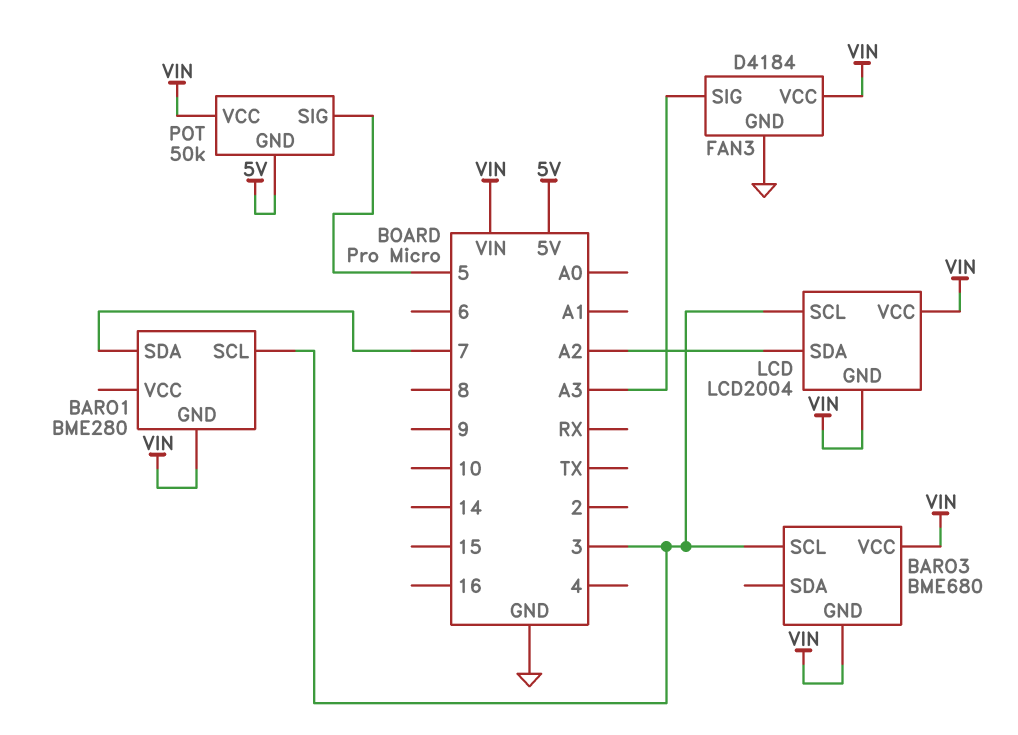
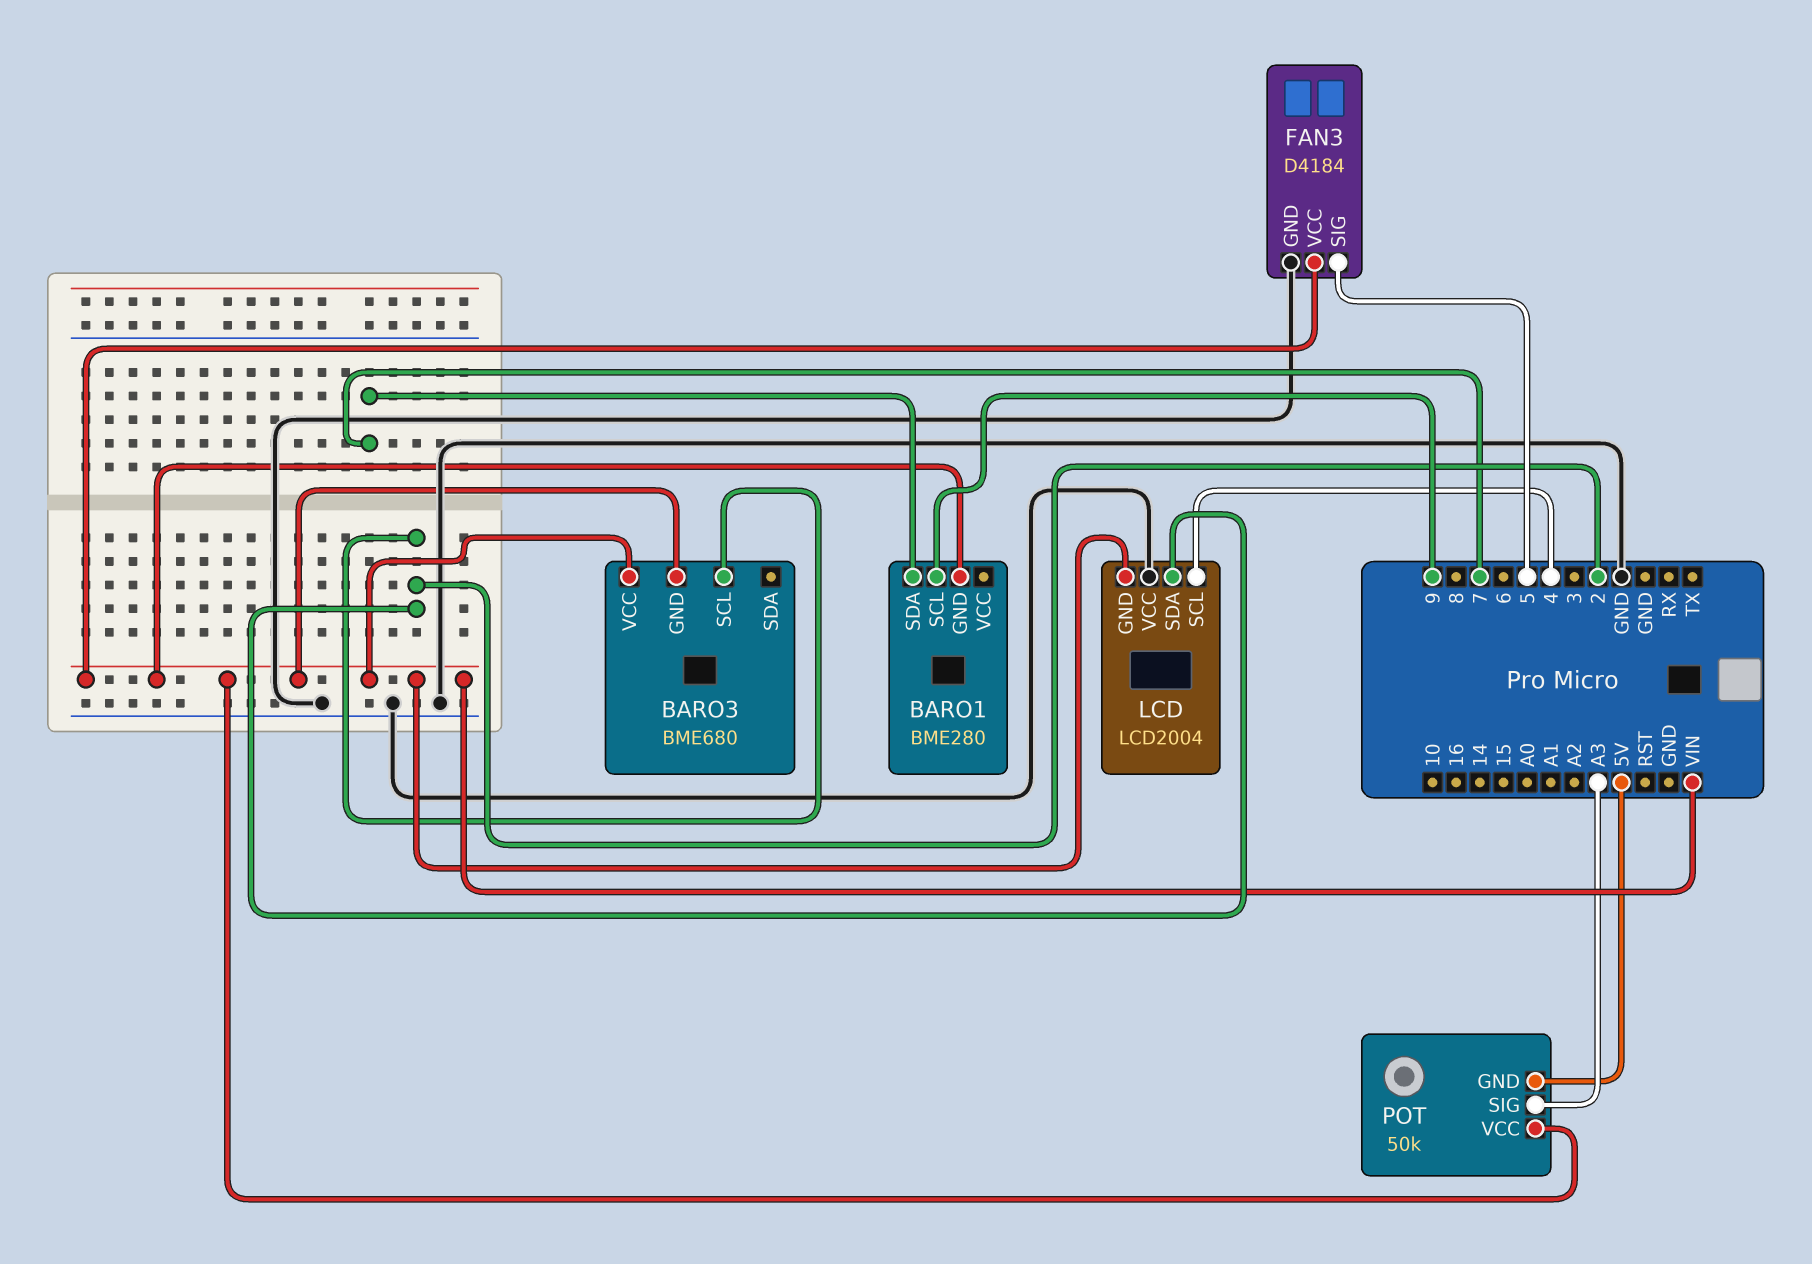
BARO1 pin SCL: 3 -> 9
BARO3 pin SCL: 3 -> 2
FAN3 pin SIG: A3 -> 5
LCD pin SCL: 3 -> 4
LCD pin SDA: A2 -> 2
LCD pin VCC: VIN -> GND
POT pin SIG: 5 -> A3

